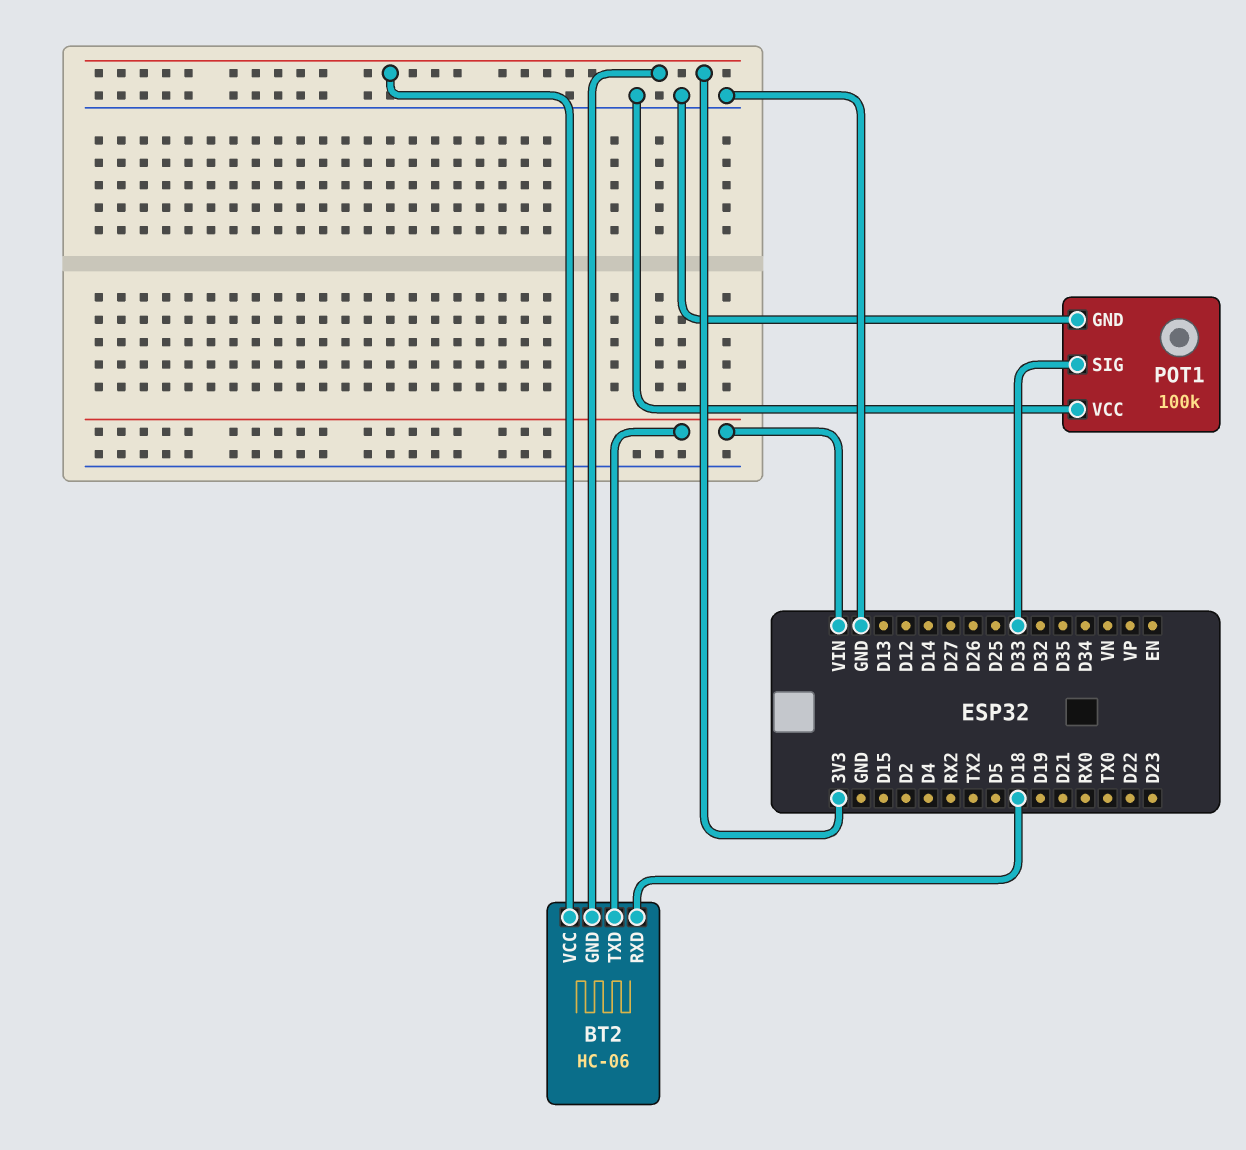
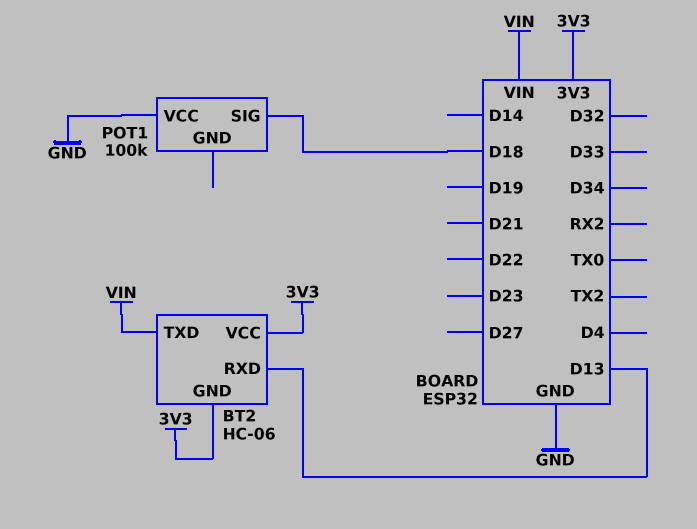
BT2 pin RXD: D18 -> D13
POT1 pin GND: GND -> none
POT1 pin SIG: D33 -> D18

